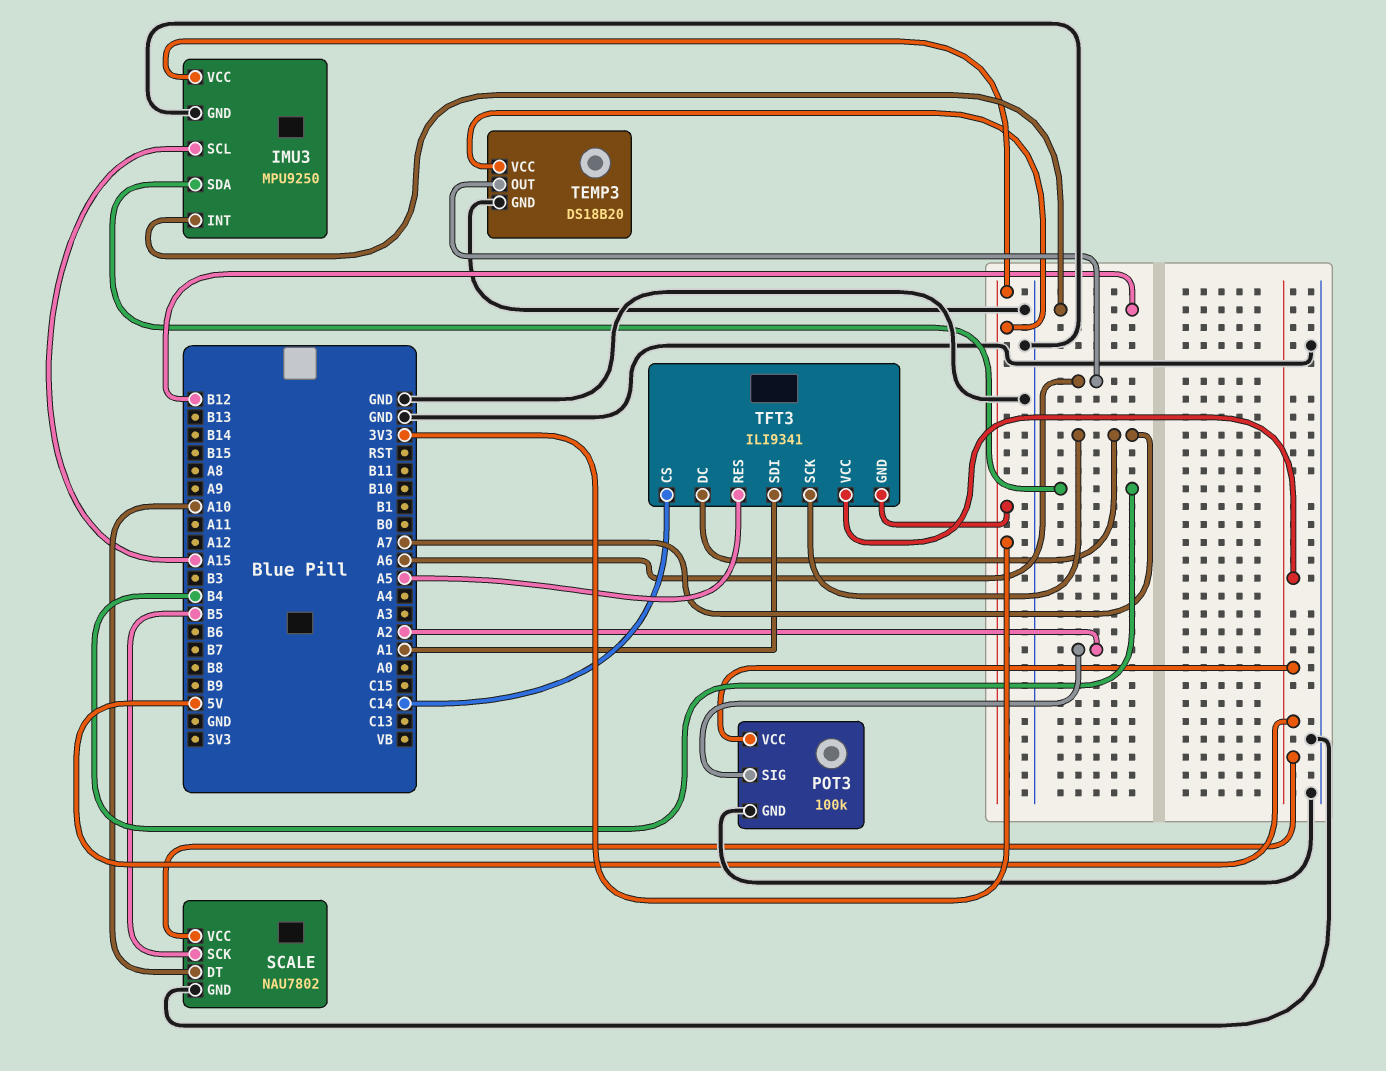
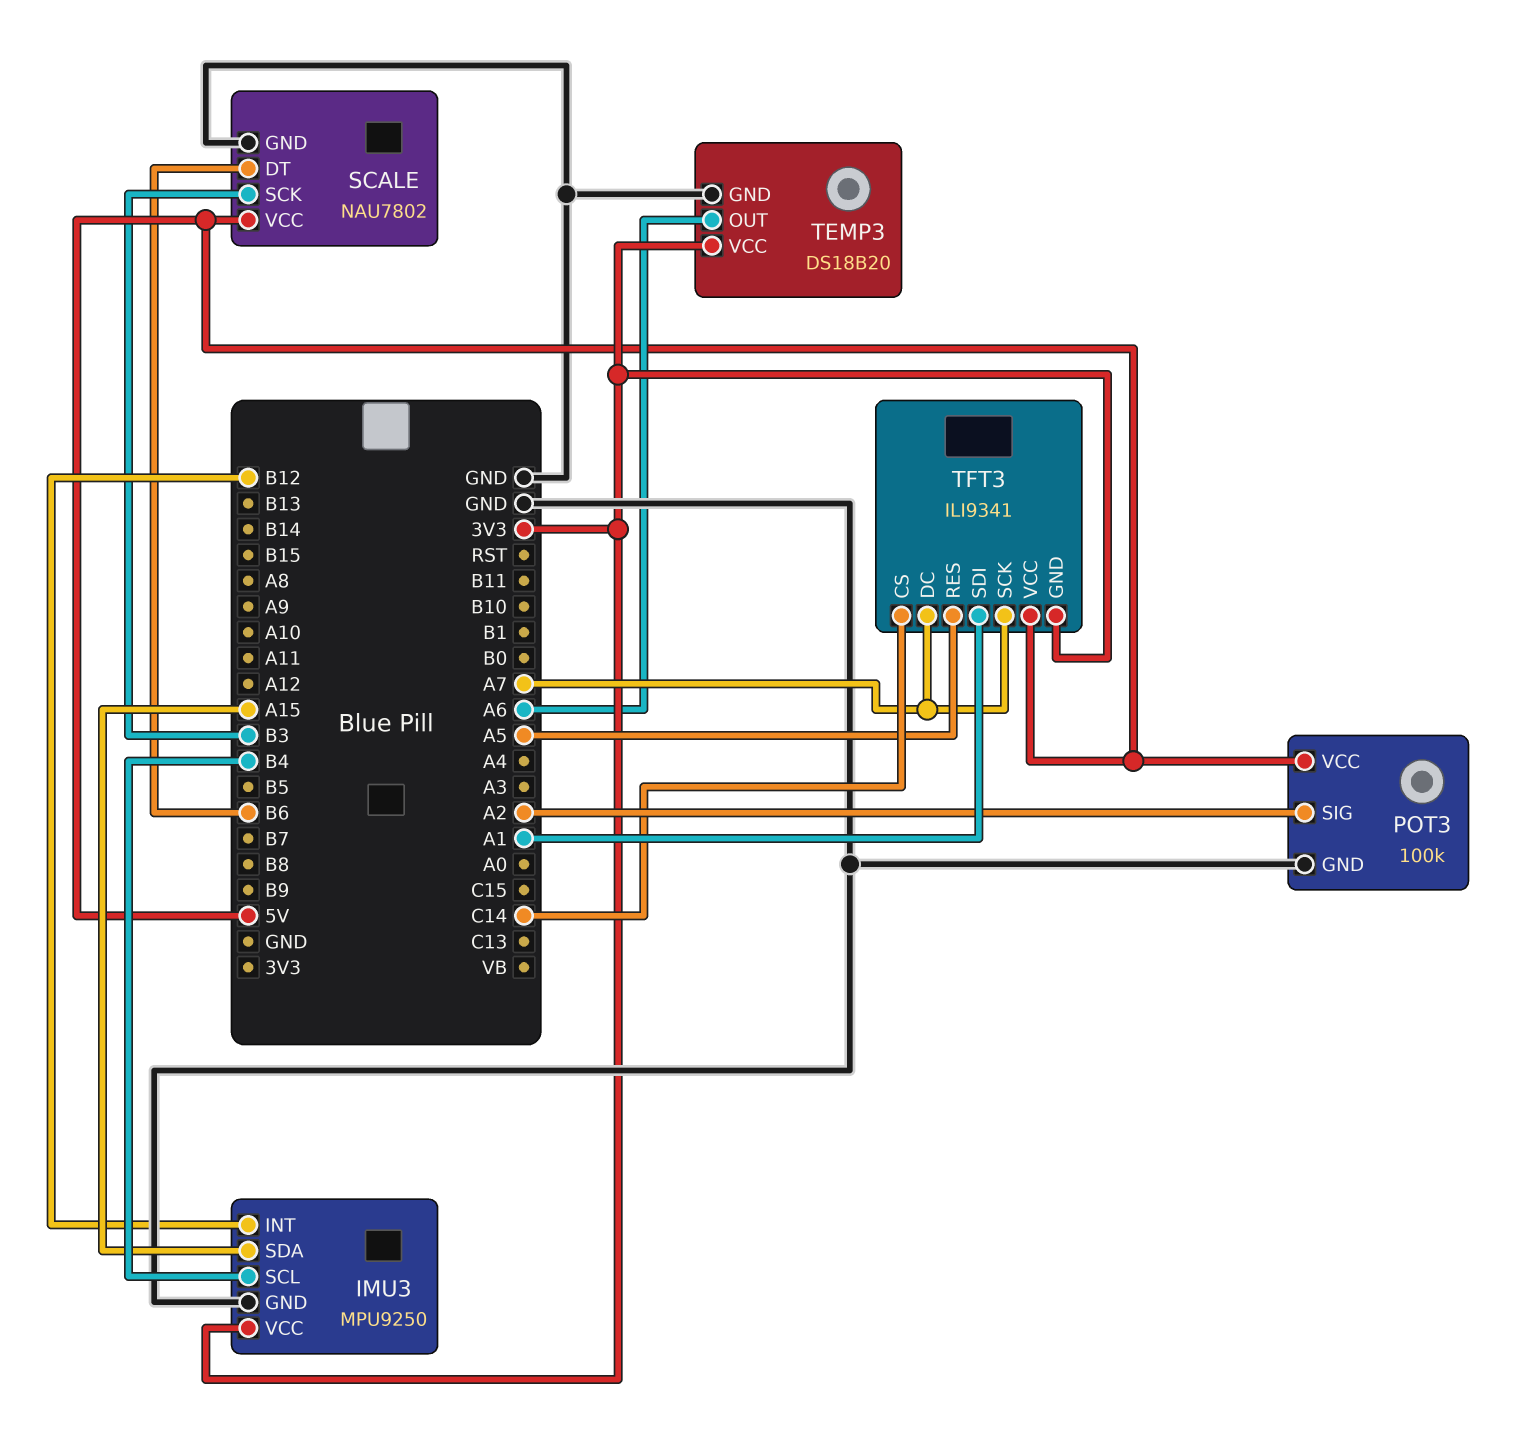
IMU3 pin SCL: A15 -> B4
IMU3 pin SDA: B4 -> A15
SCALE pin DT: A10 -> B6
SCALE pin SCK: B5 -> B3

